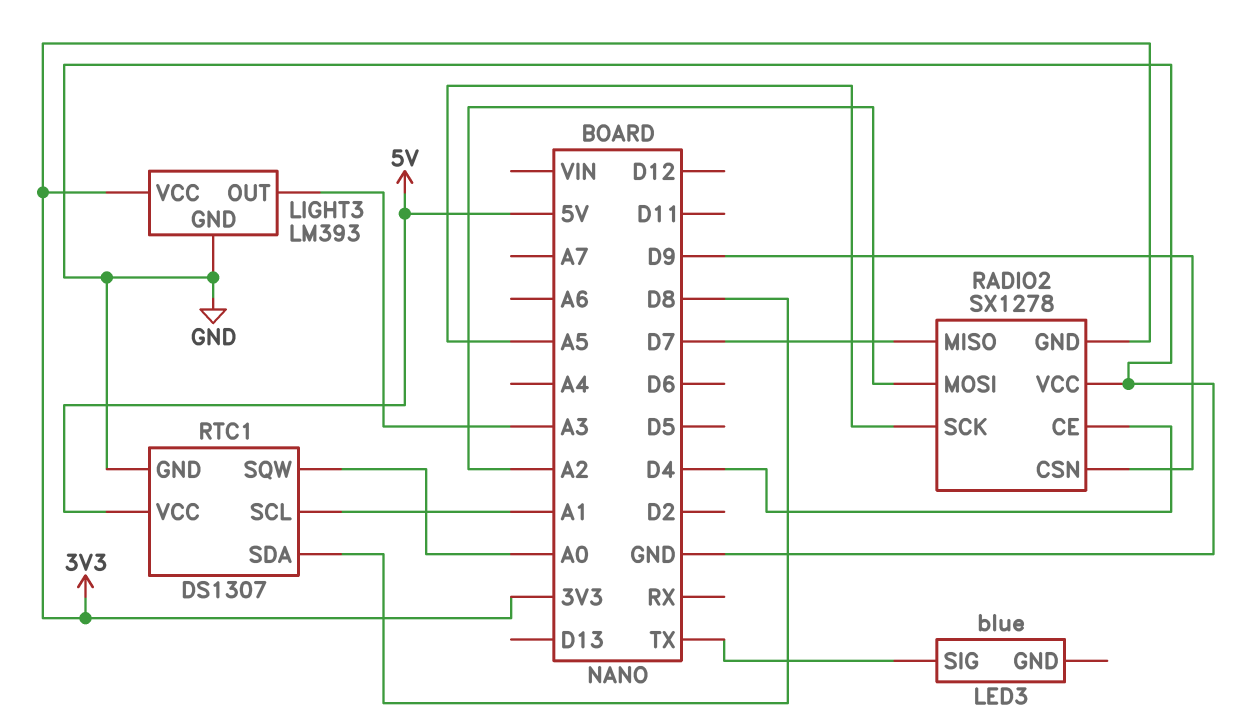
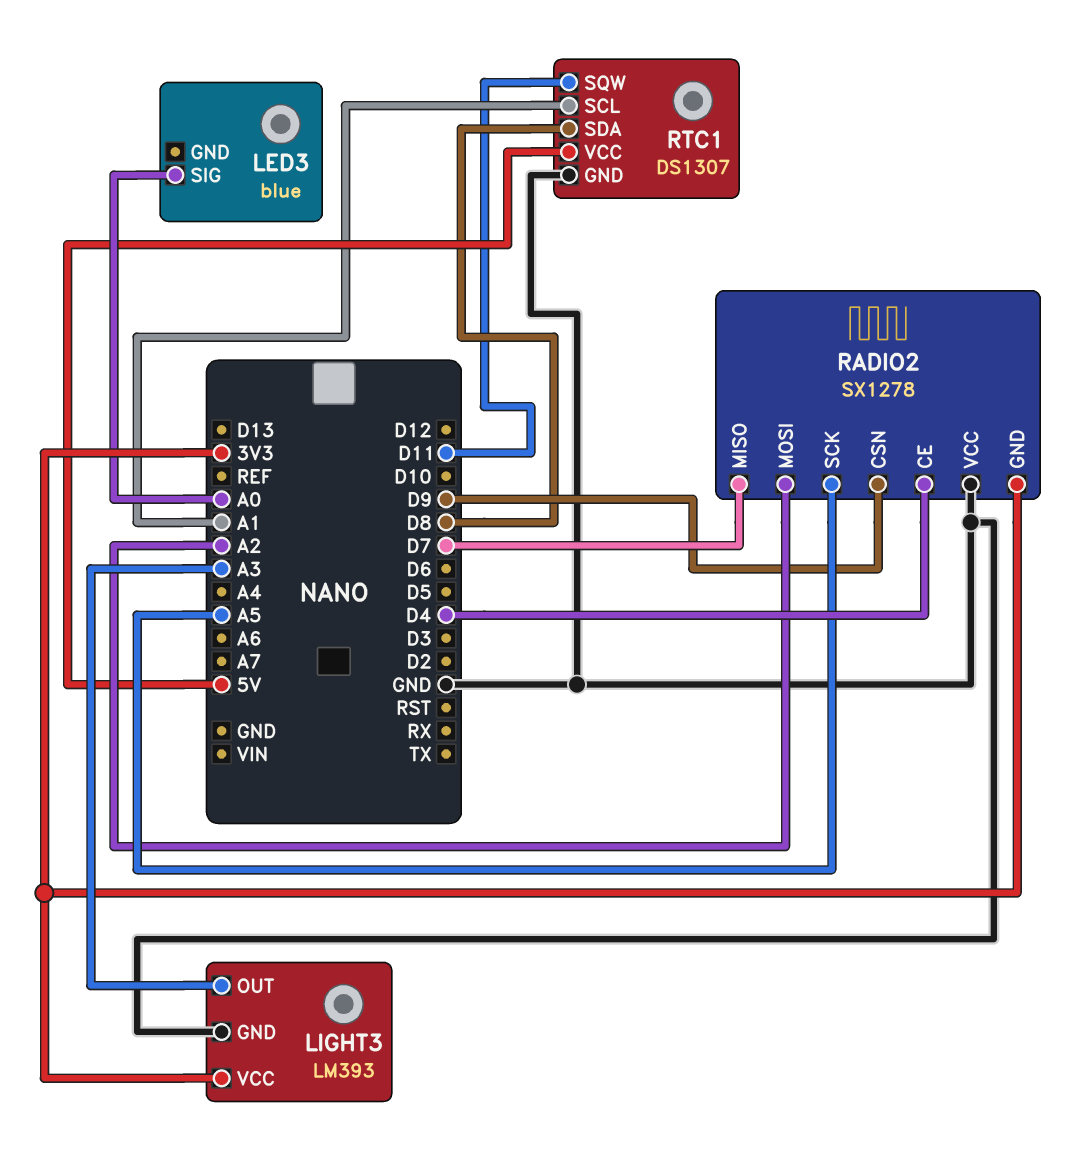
LED3 pin SIG: TX -> A0
RTC1 pin SQW: A0 -> D11

